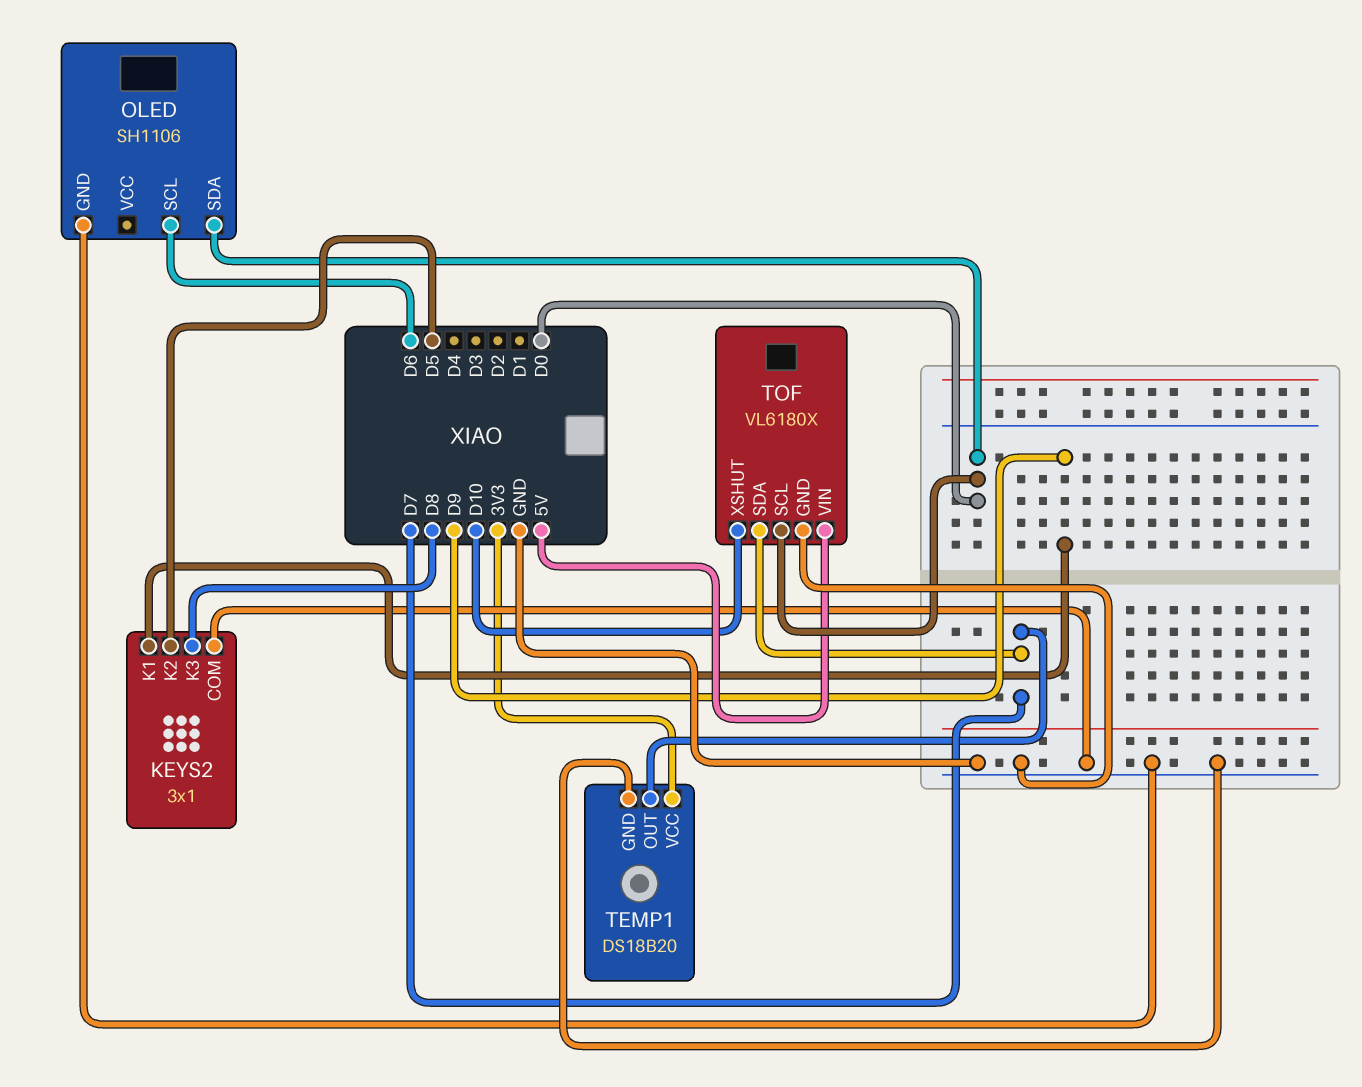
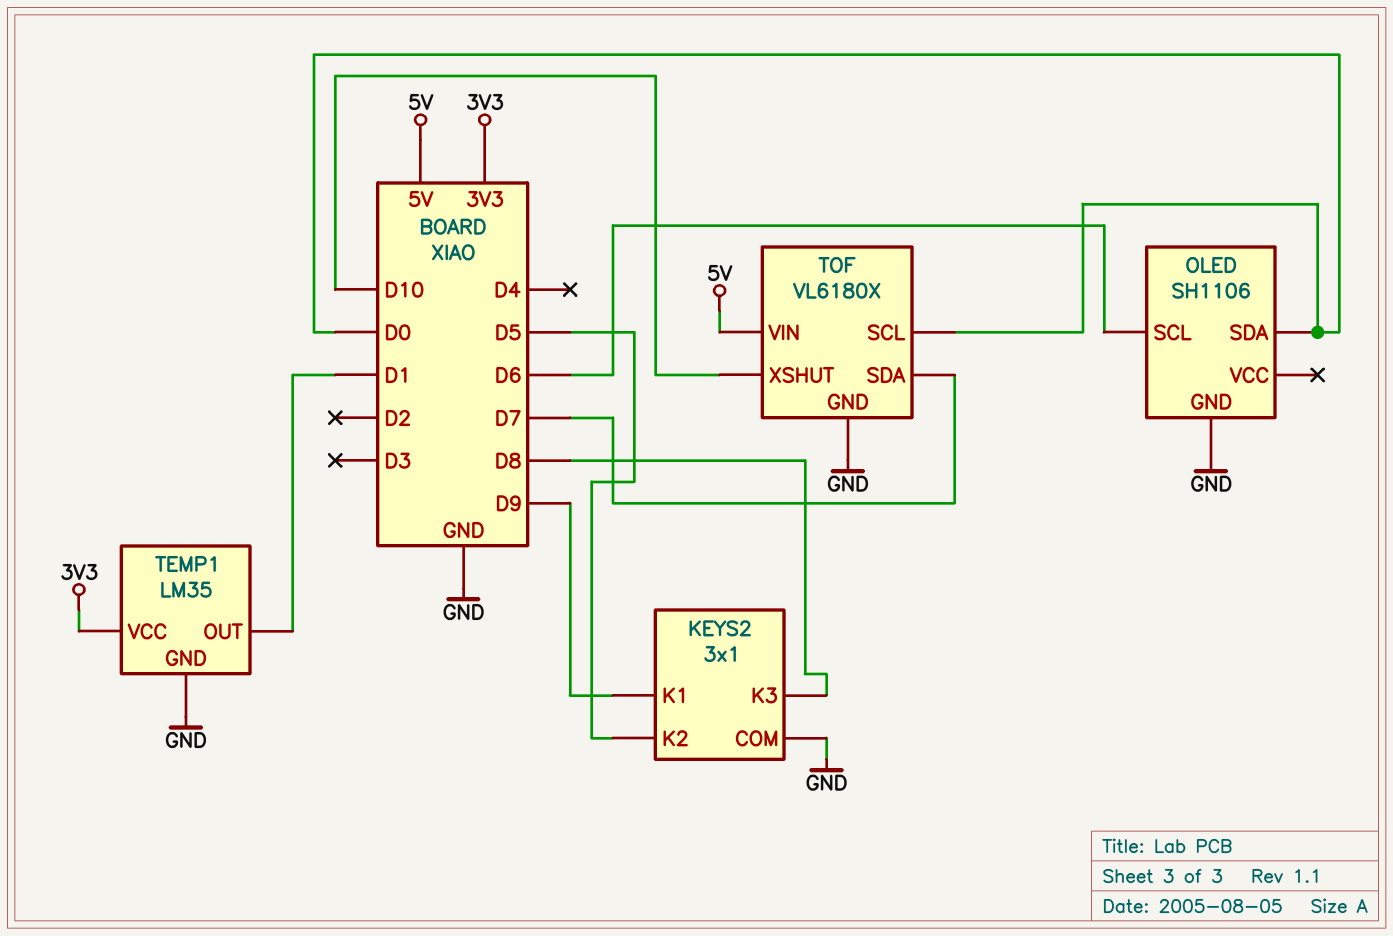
TEMP1: DS18B20 -> LM35
TEMP1 pin OUT: D7 -> D1

